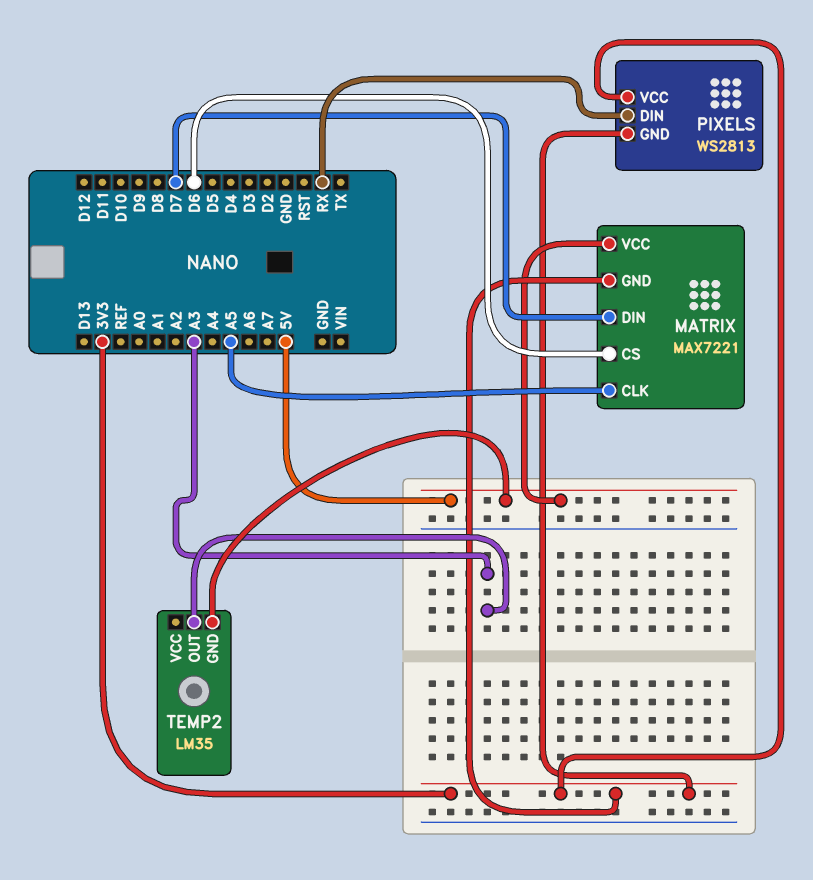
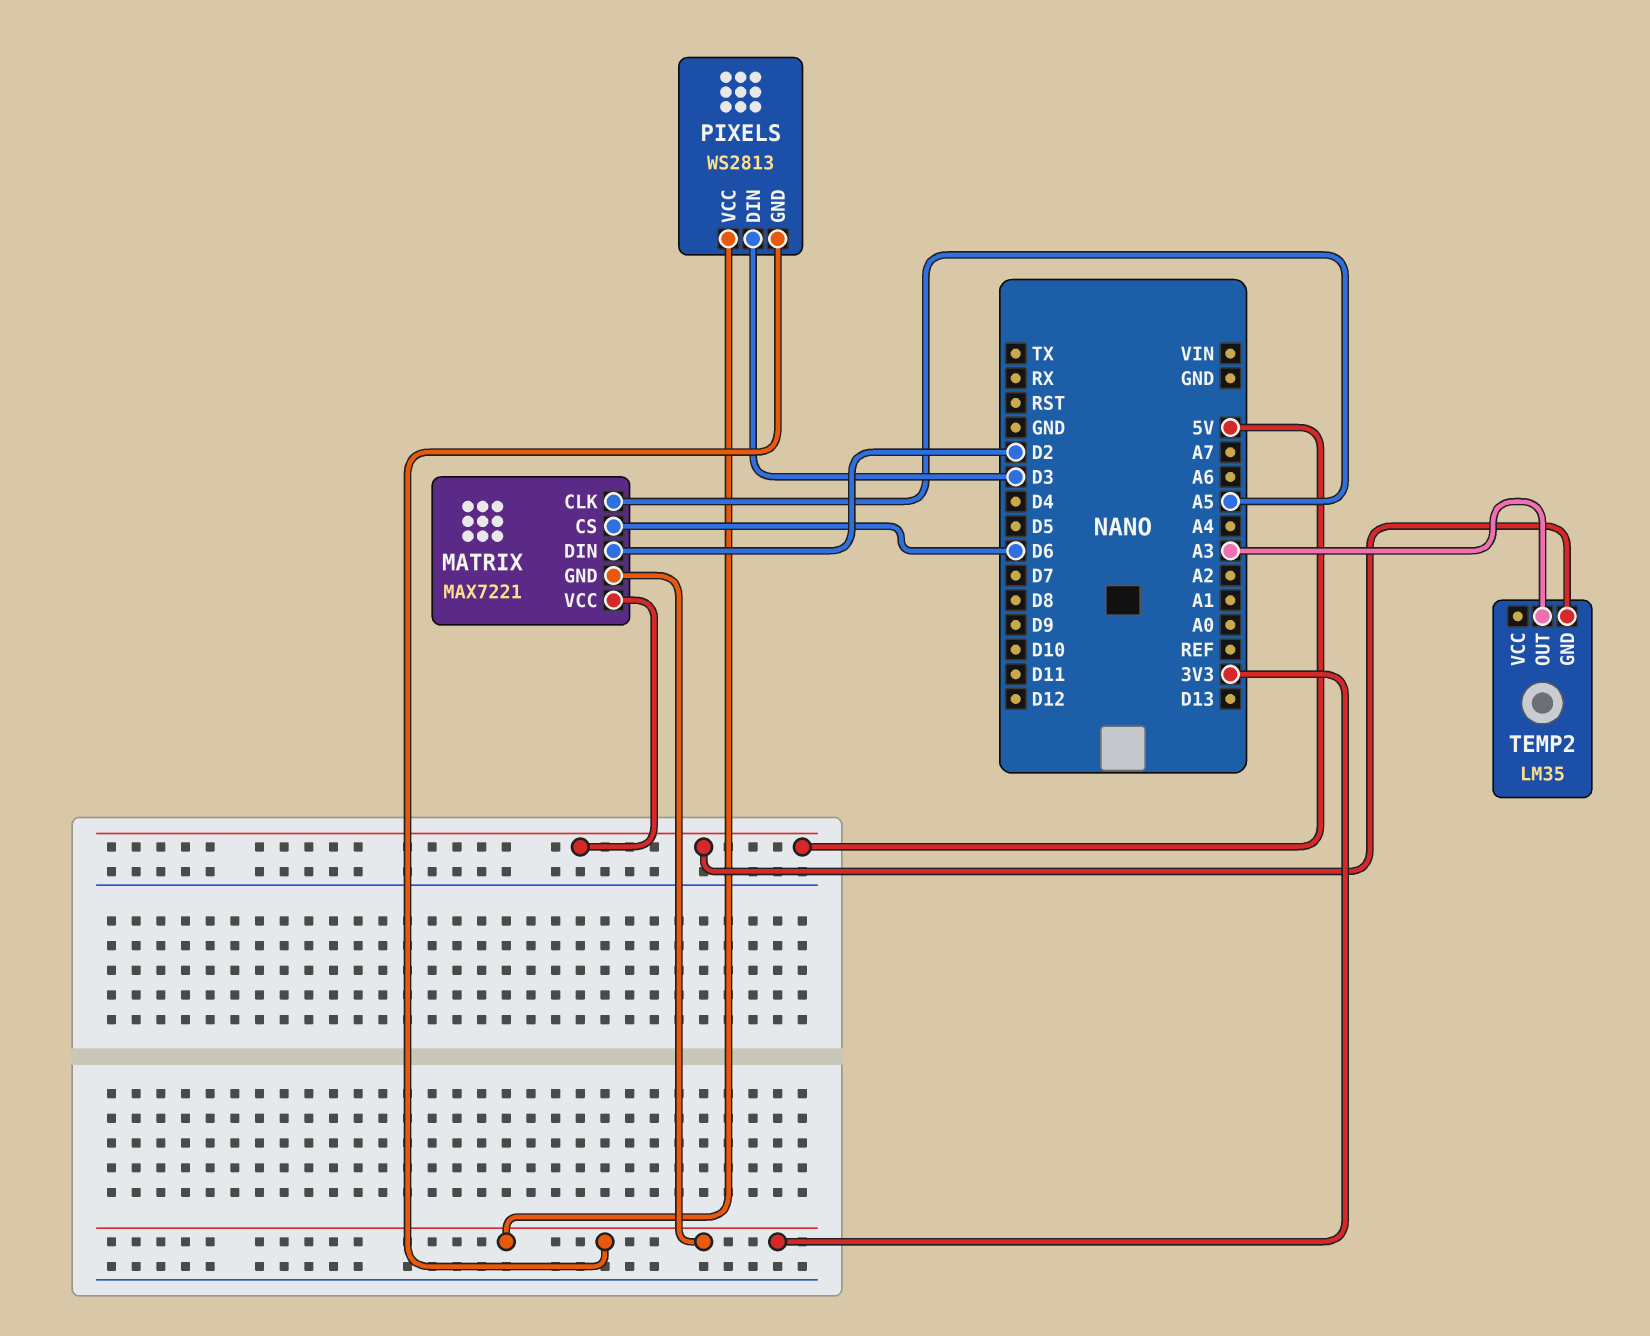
MATRIX pin DIN: D7 -> D2
PIXELS pin DIN: RX -> D3

